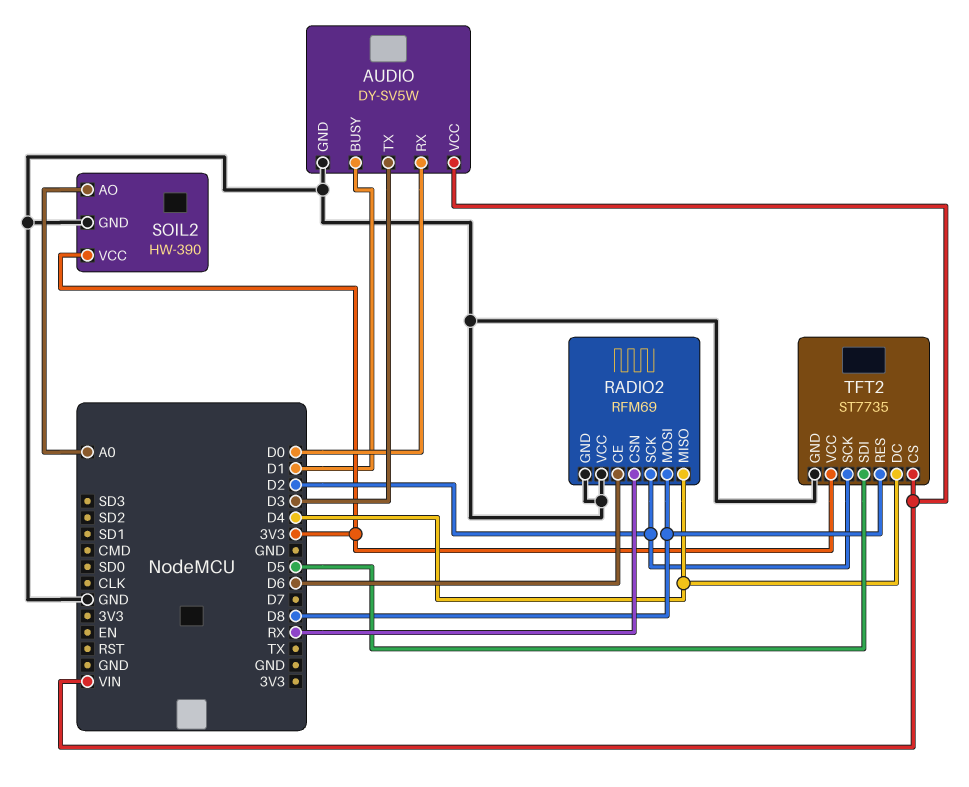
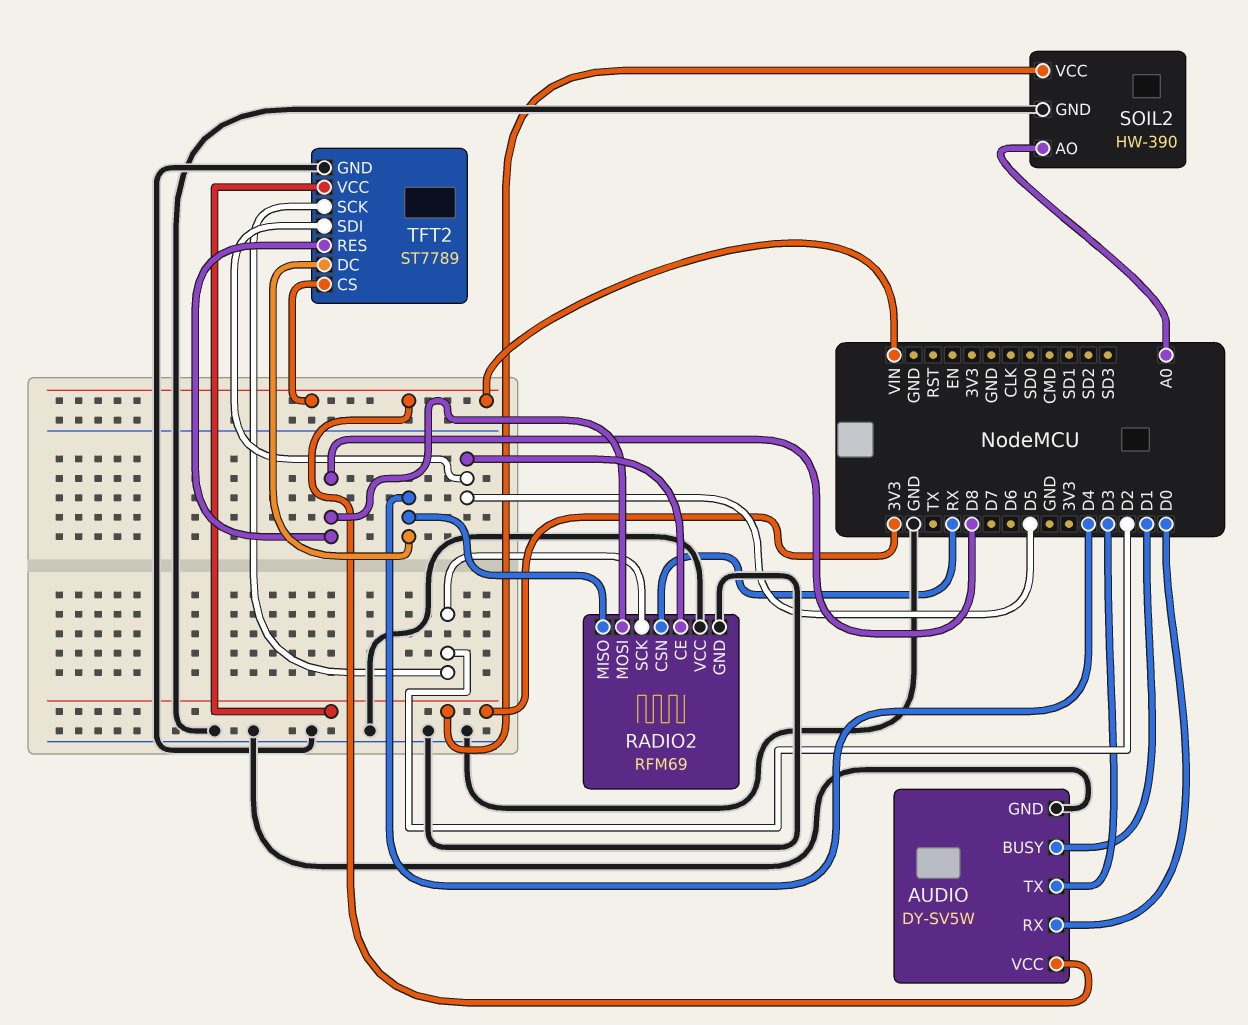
RADIO2 pin CE: D6 -> D5
TFT2: ST7735 -> ST7789

